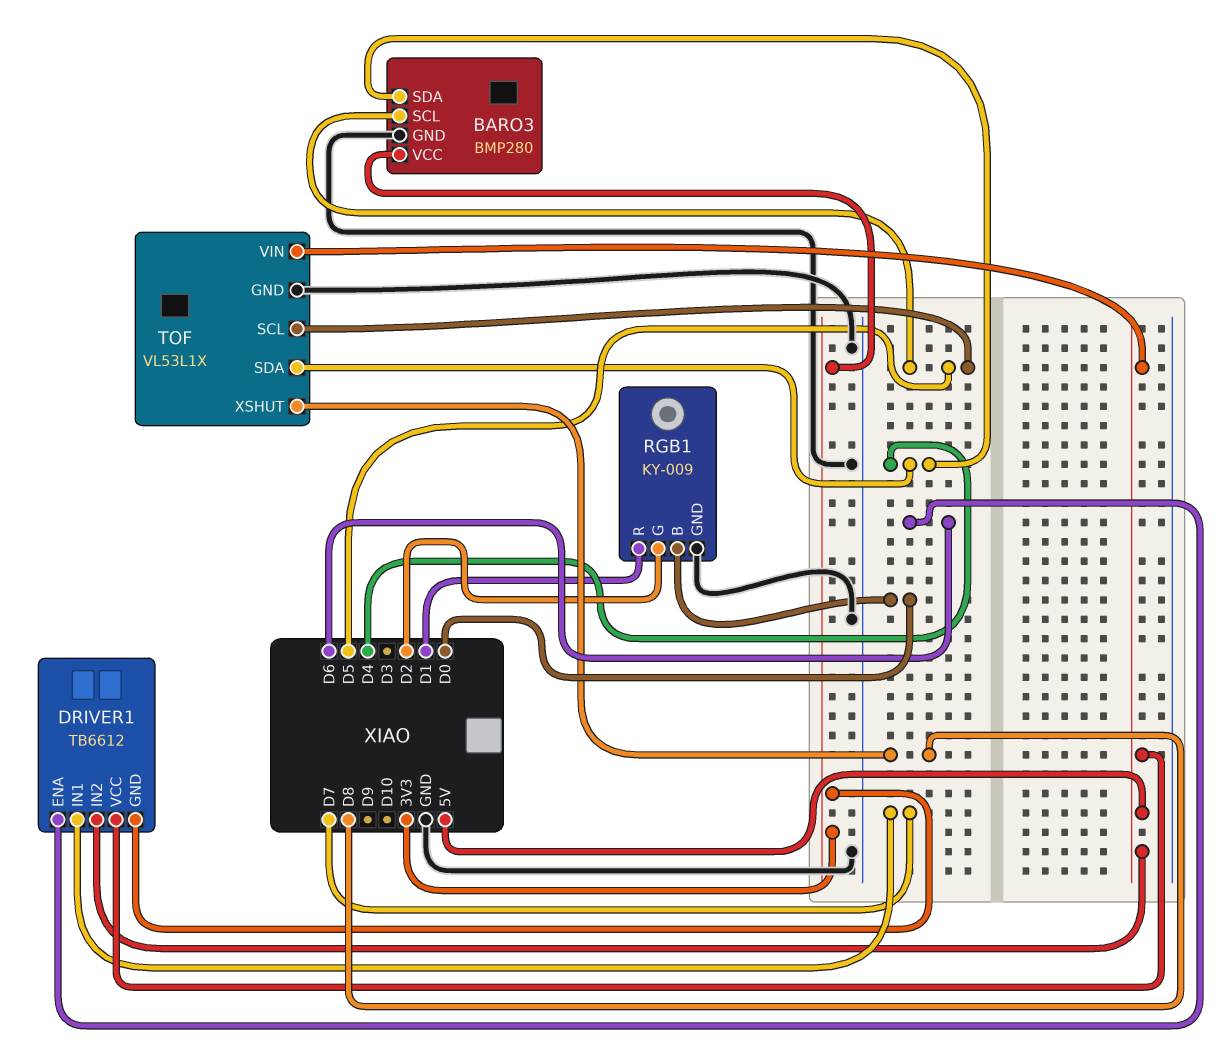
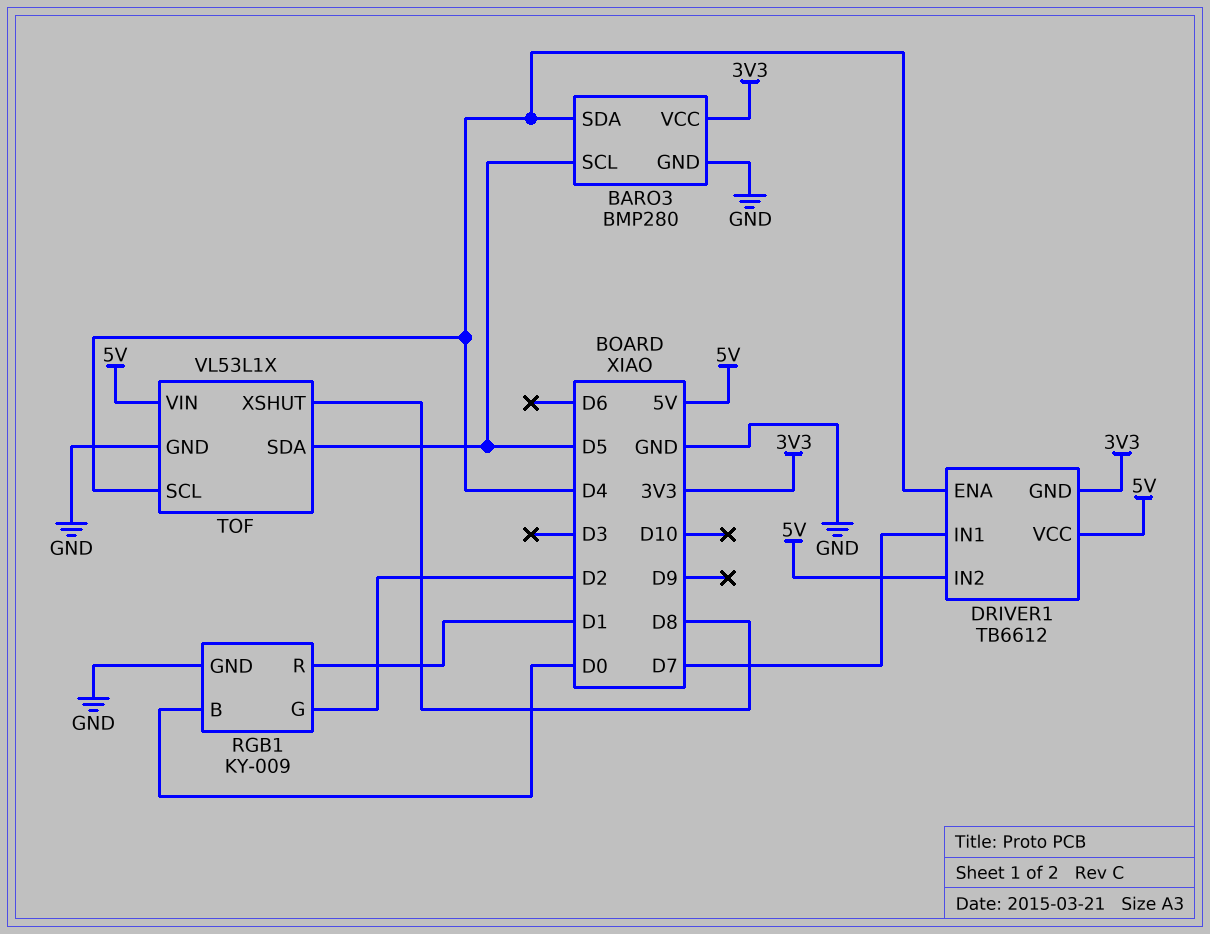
DRIVER1 pin ENA: D6 -> D4
TOF pin SCL: D5 -> D4
TOF pin SDA: D4 -> D5

